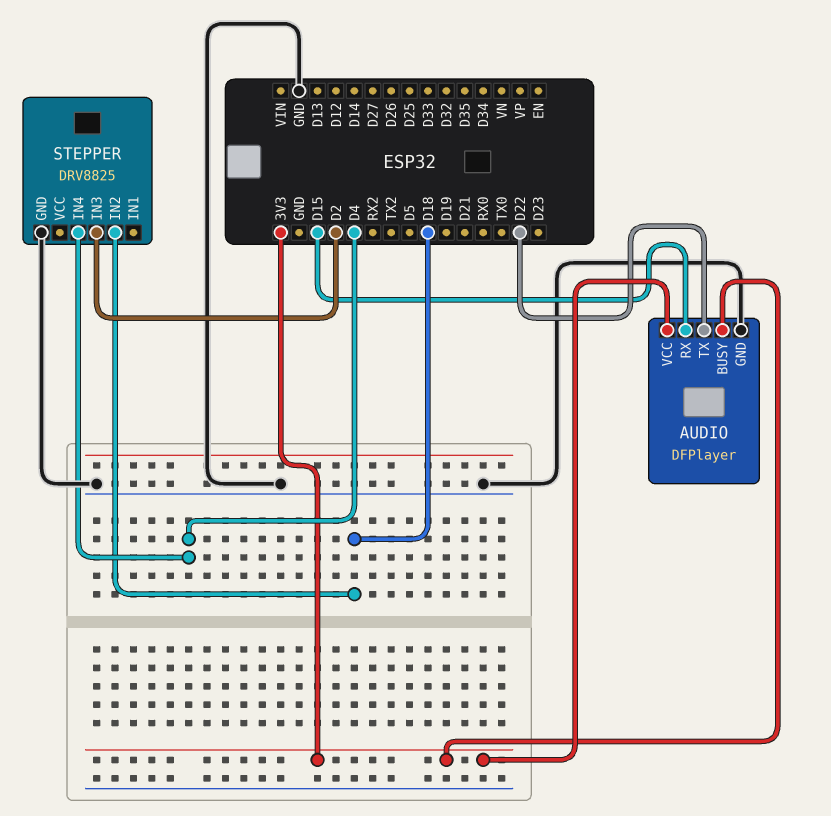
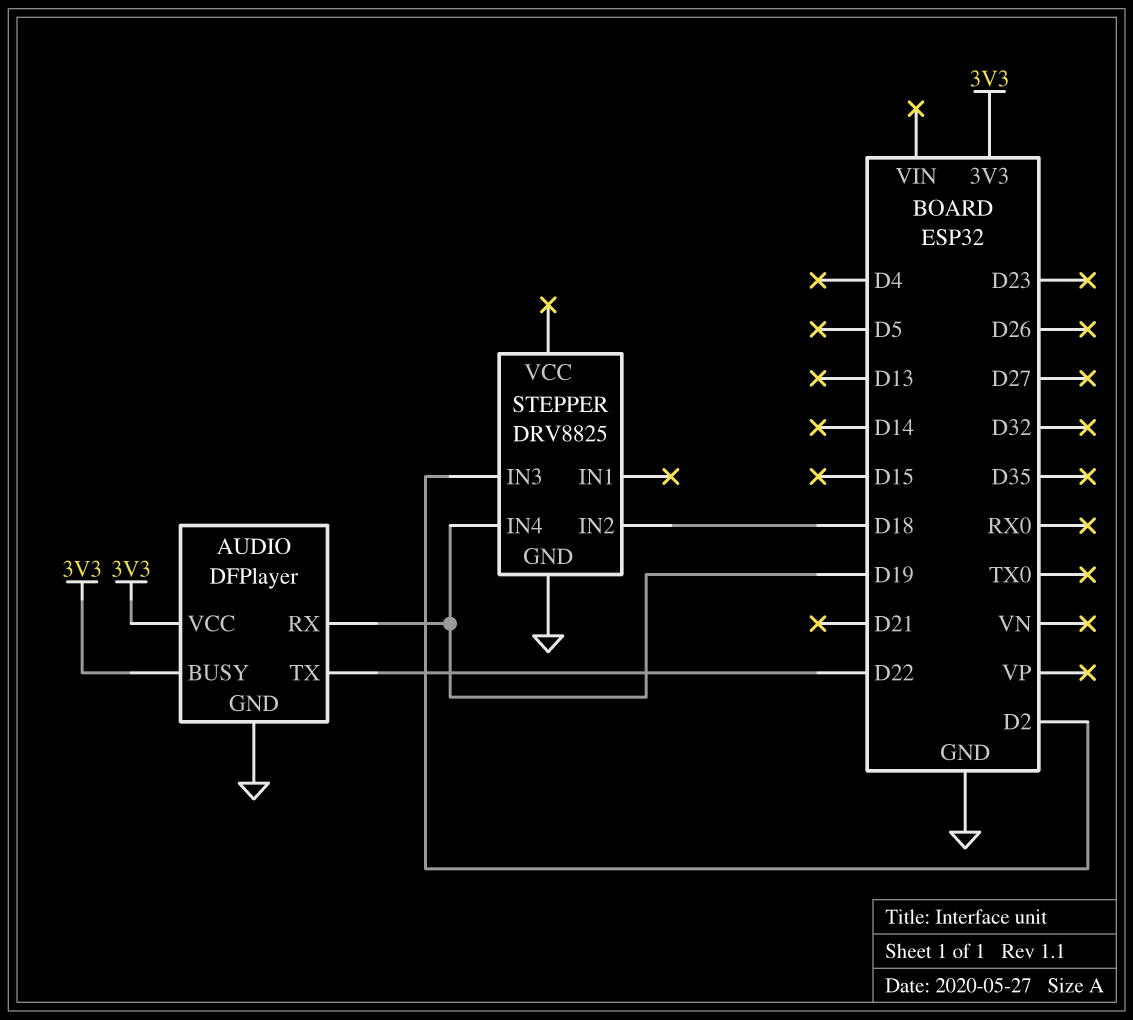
AUDIO pin RX: D15 -> D19
STEPPER pin IN4: D4 -> D19

